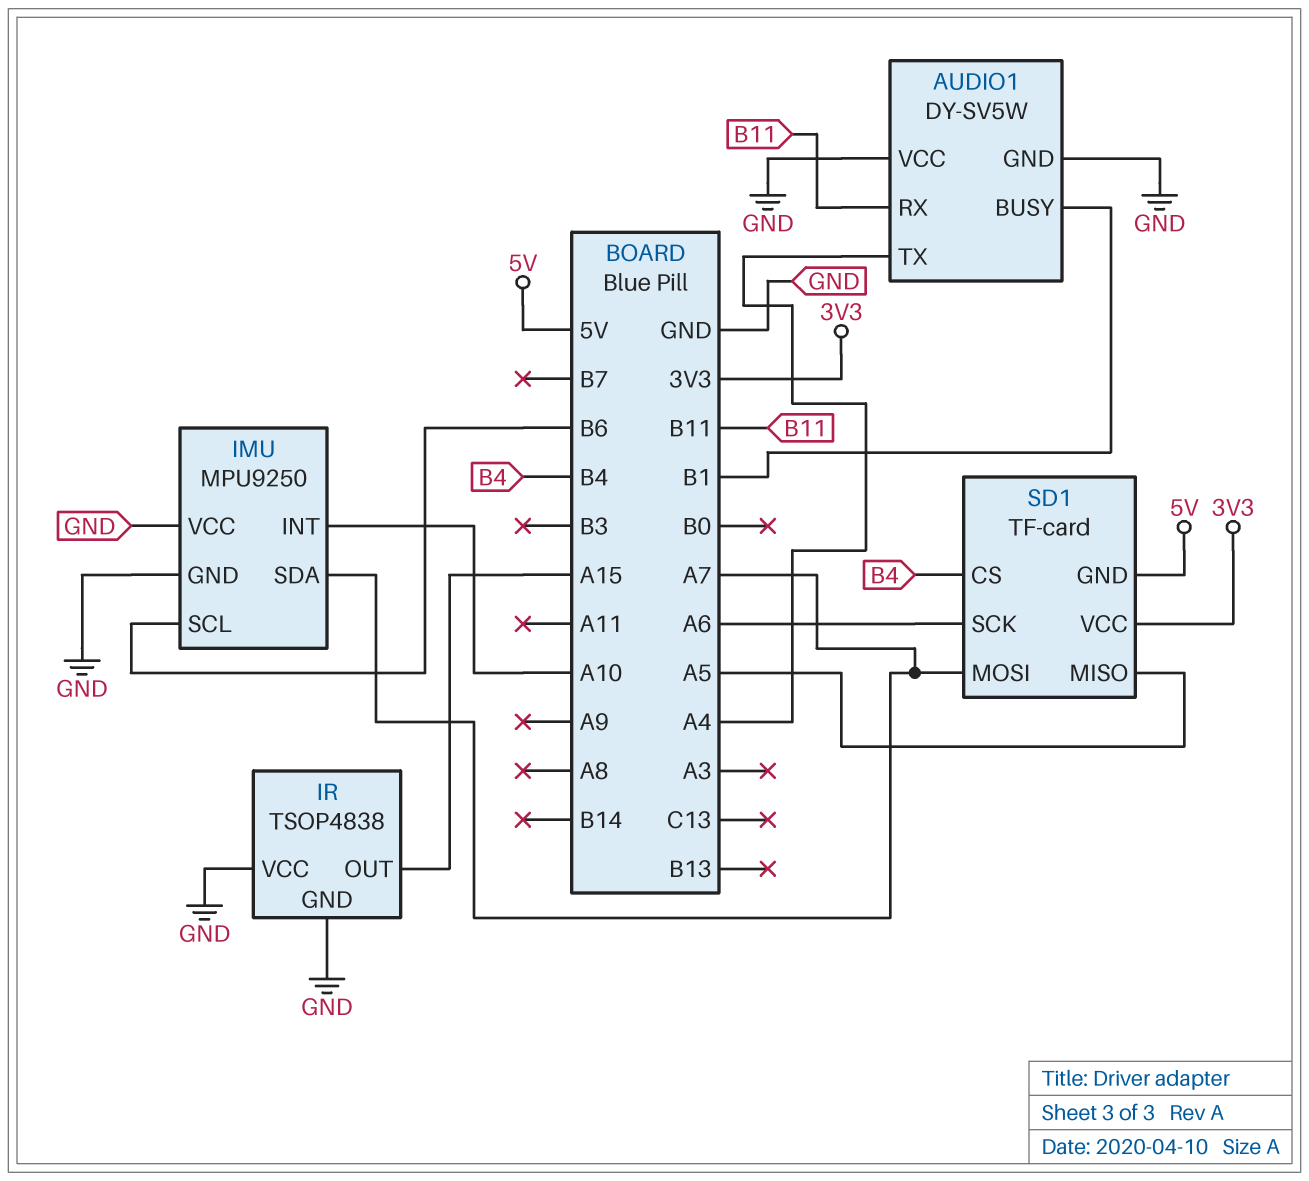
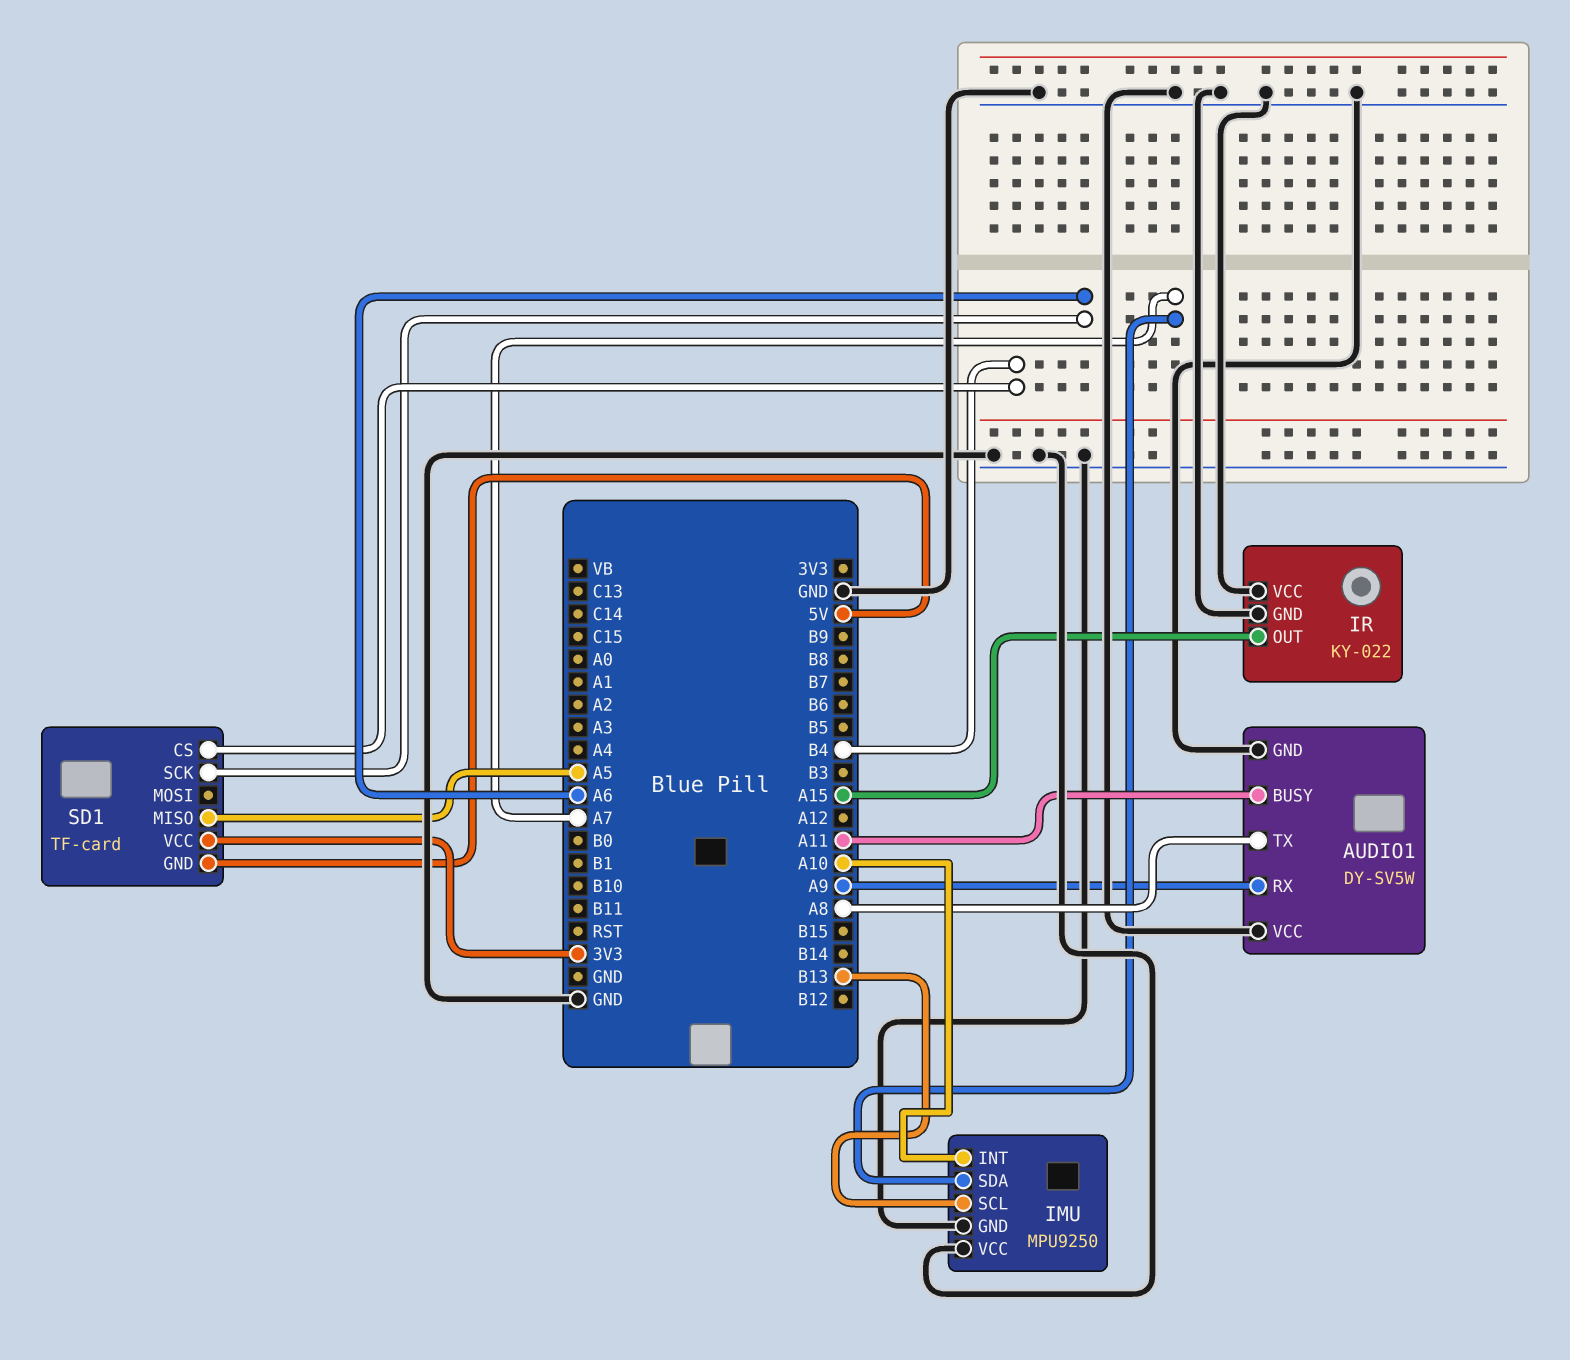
AUDIO1 pin BUSY: B1 -> A11
AUDIO1 pin RX: B11 -> A9
AUDIO1 pin TX: A4 -> A8
IMU pin SCL: B6 -> B13
IR: TSOP4838 -> KY-022
SD1 pin MOSI: A7 -> none

